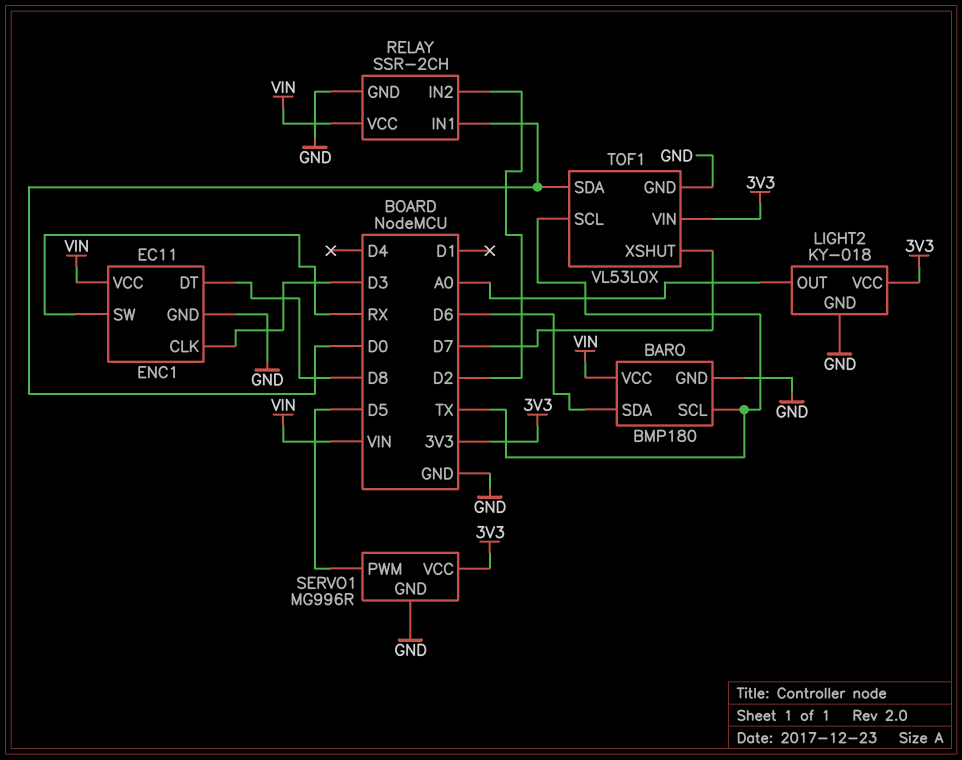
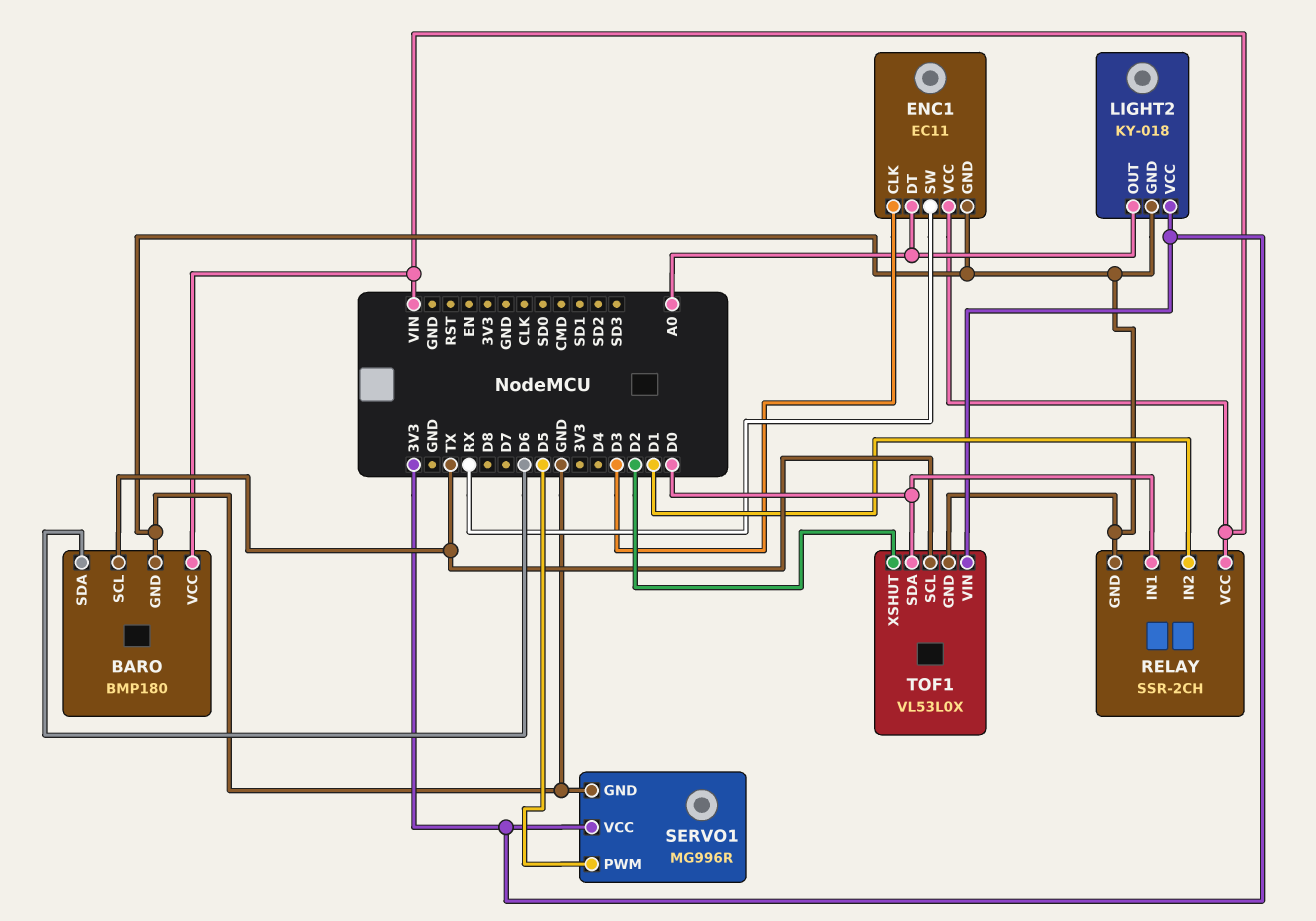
ENC1 pin DT: D8 -> A0
RELAY pin IN2: D2 -> D1
TOF1 pin XSHUT: D7 -> D2

